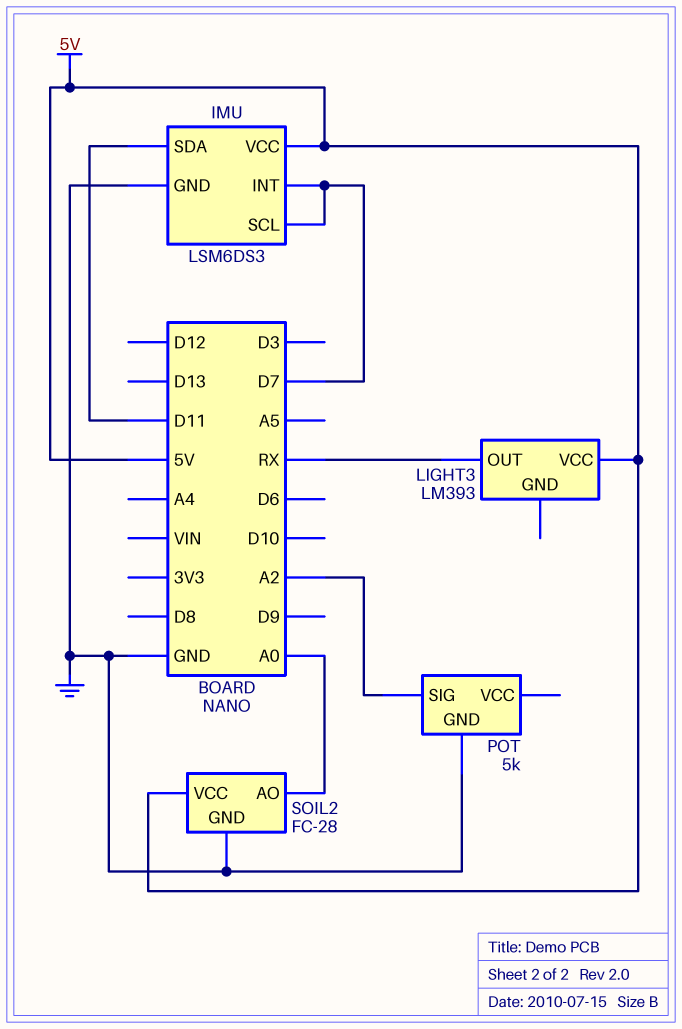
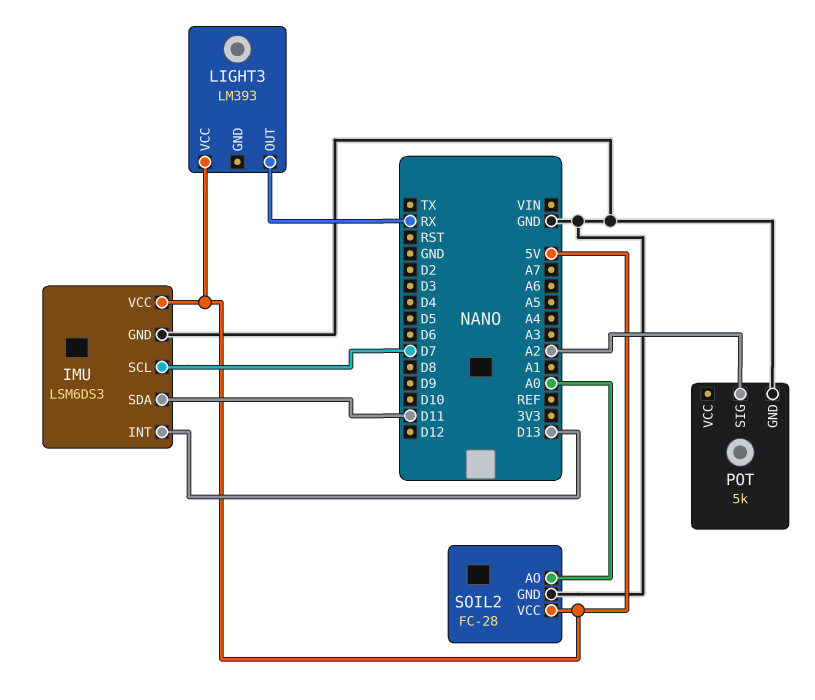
IMU pin INT: D7 -> D13

